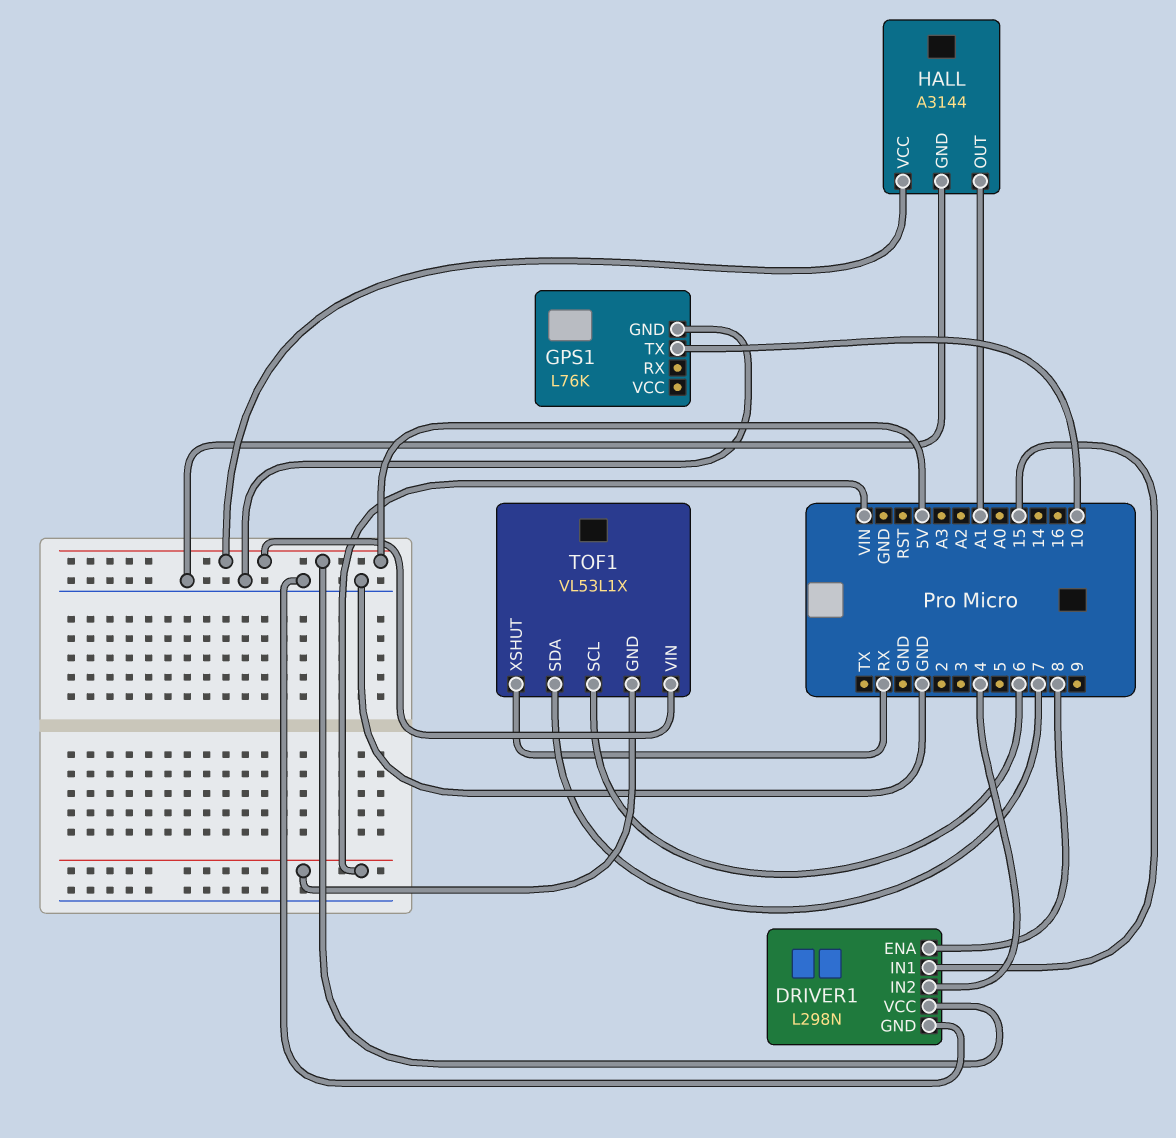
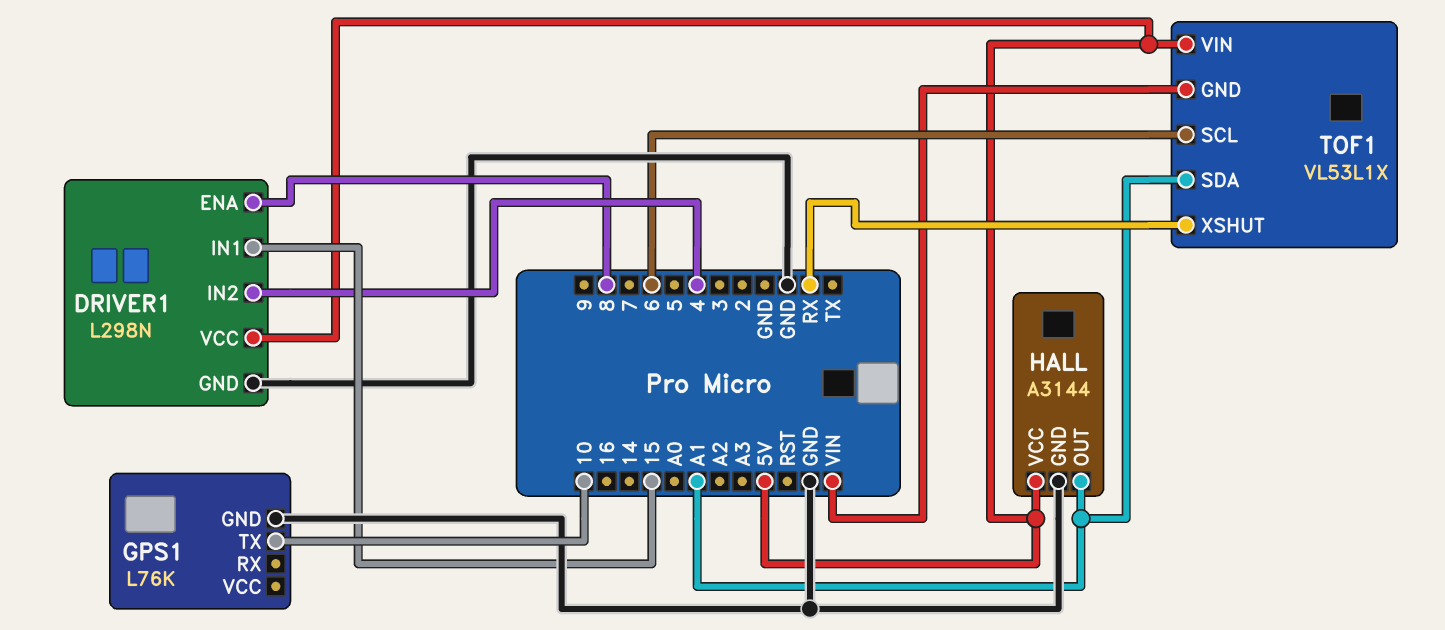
TOF1 pin SDA: 7 -> A1

